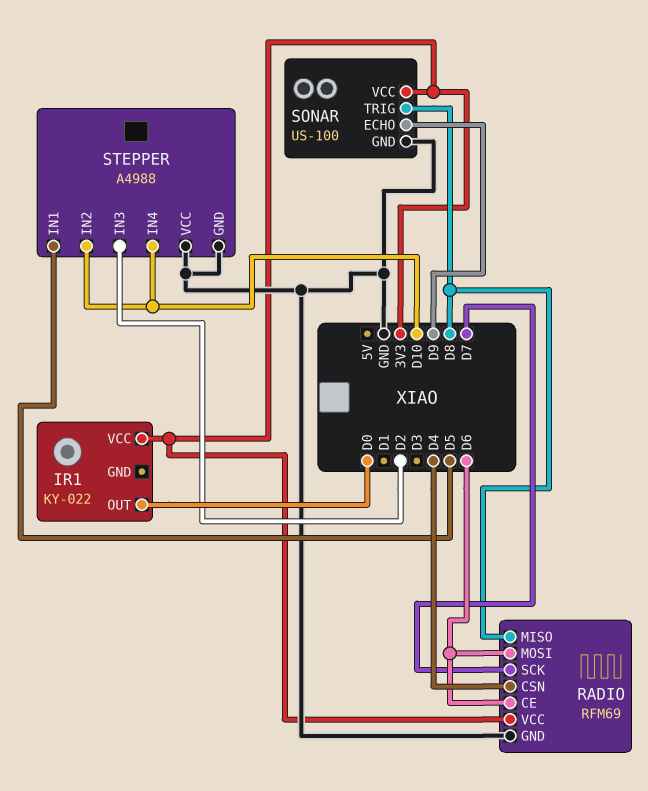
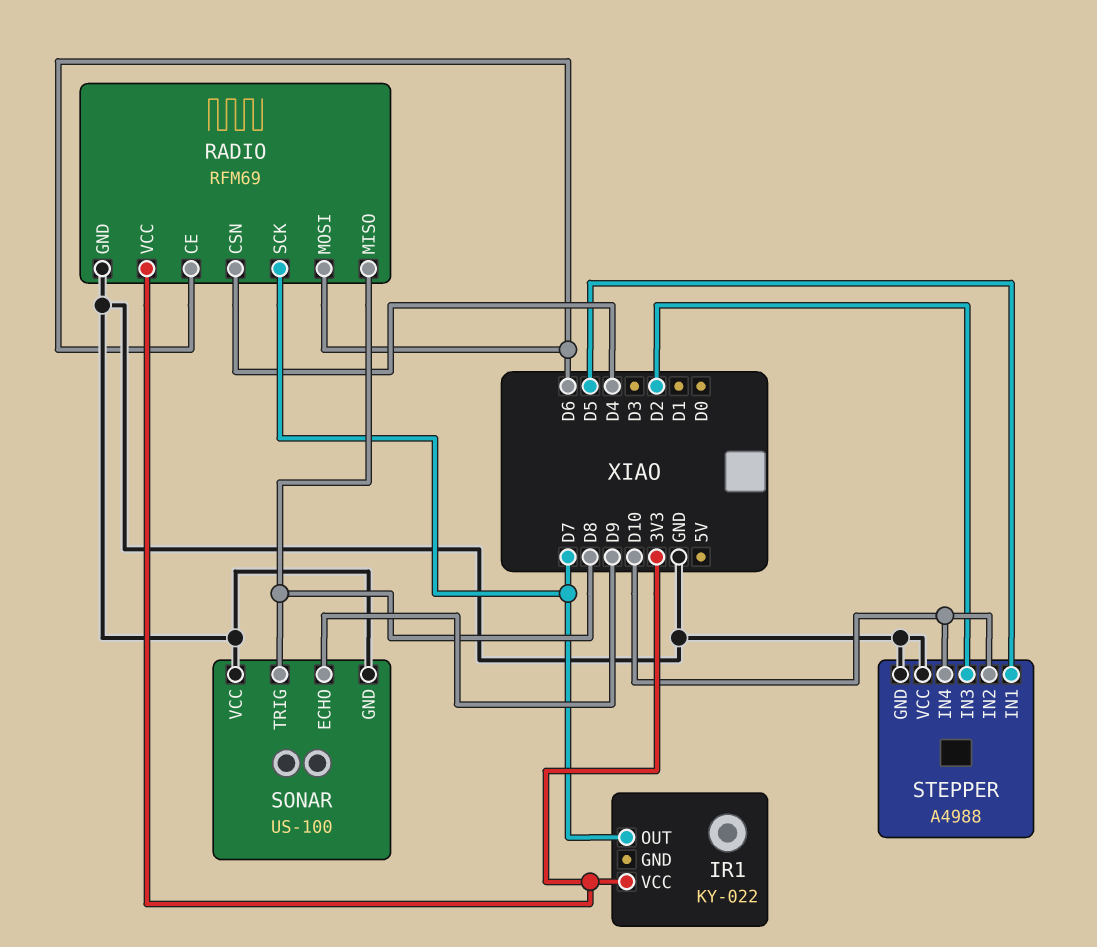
IR1 pin OUT: D0 -> D7
SONAR pin VCC: 3V3 -> GND

